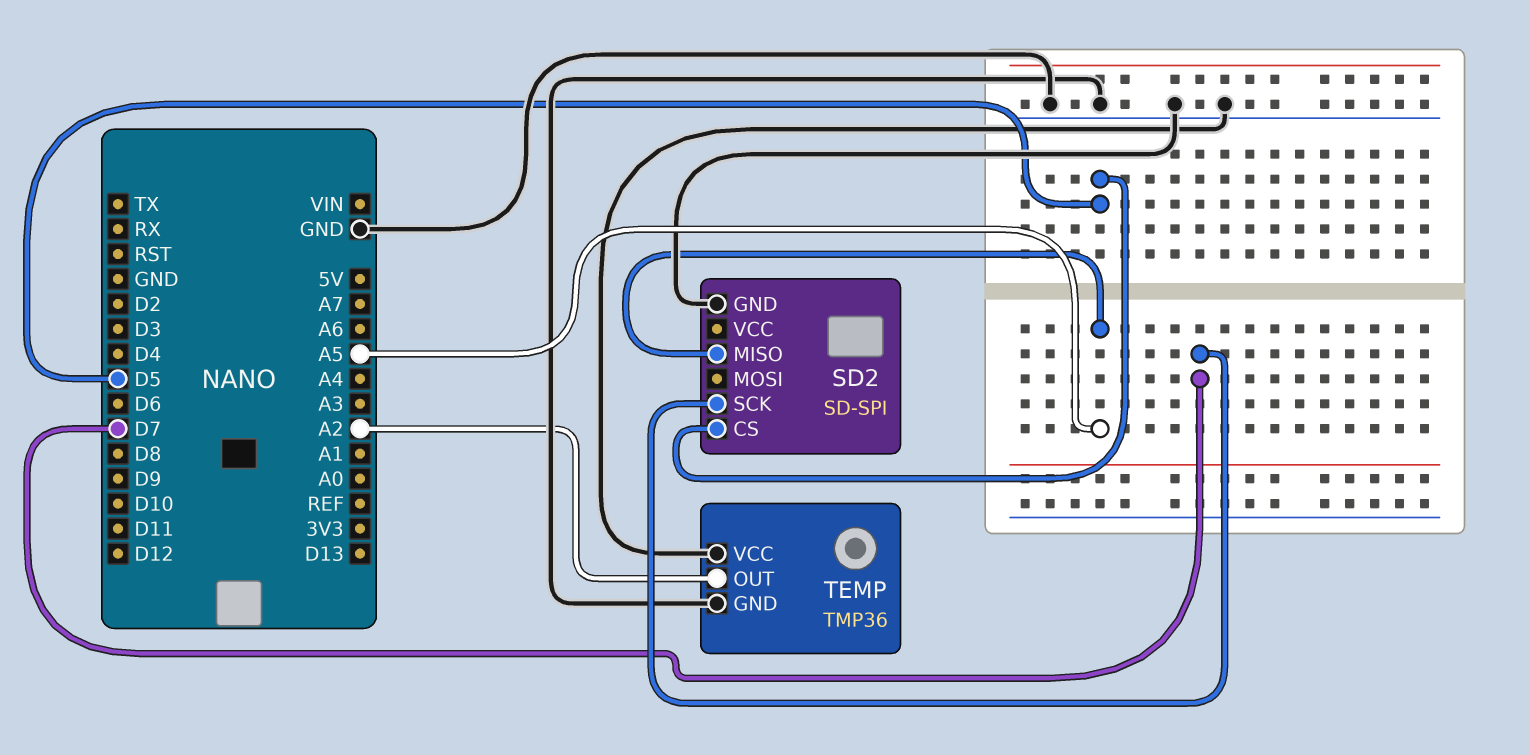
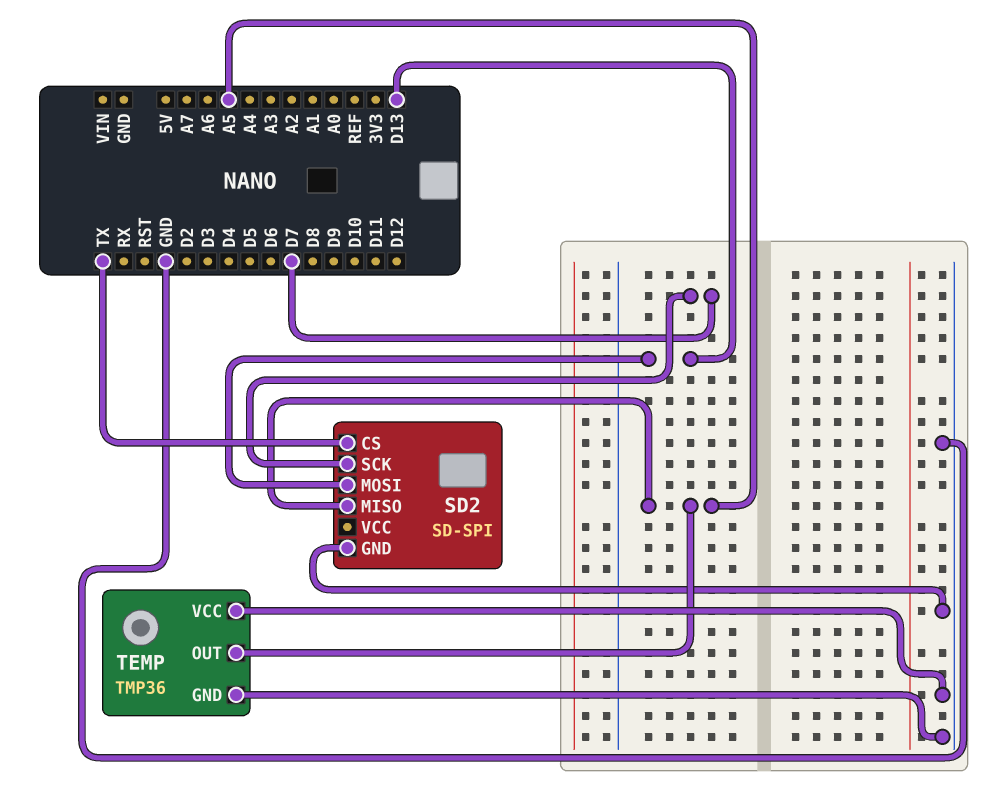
SD2 pin CS: D5 -> TX
SD2 pin MOSI: none -> D13
TEMP pin OUT: A2 -> A5

